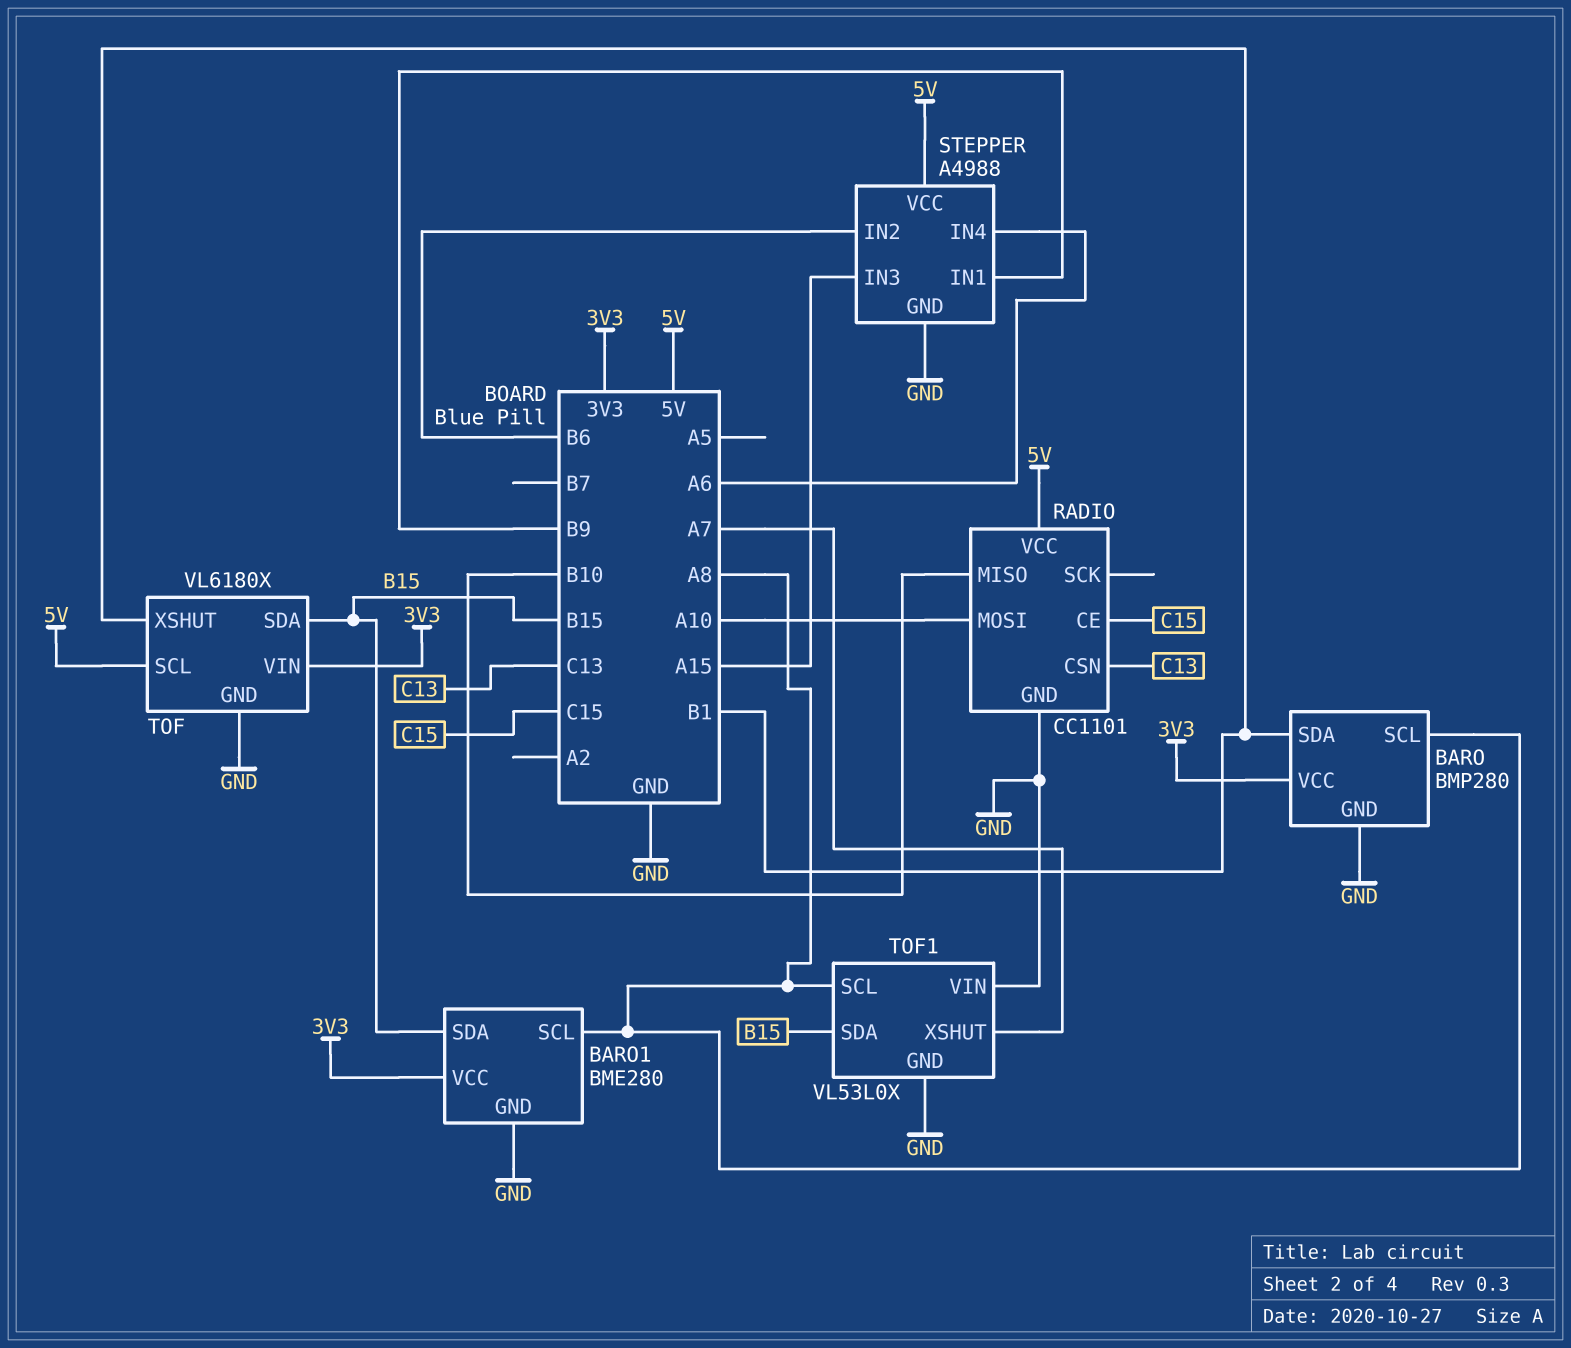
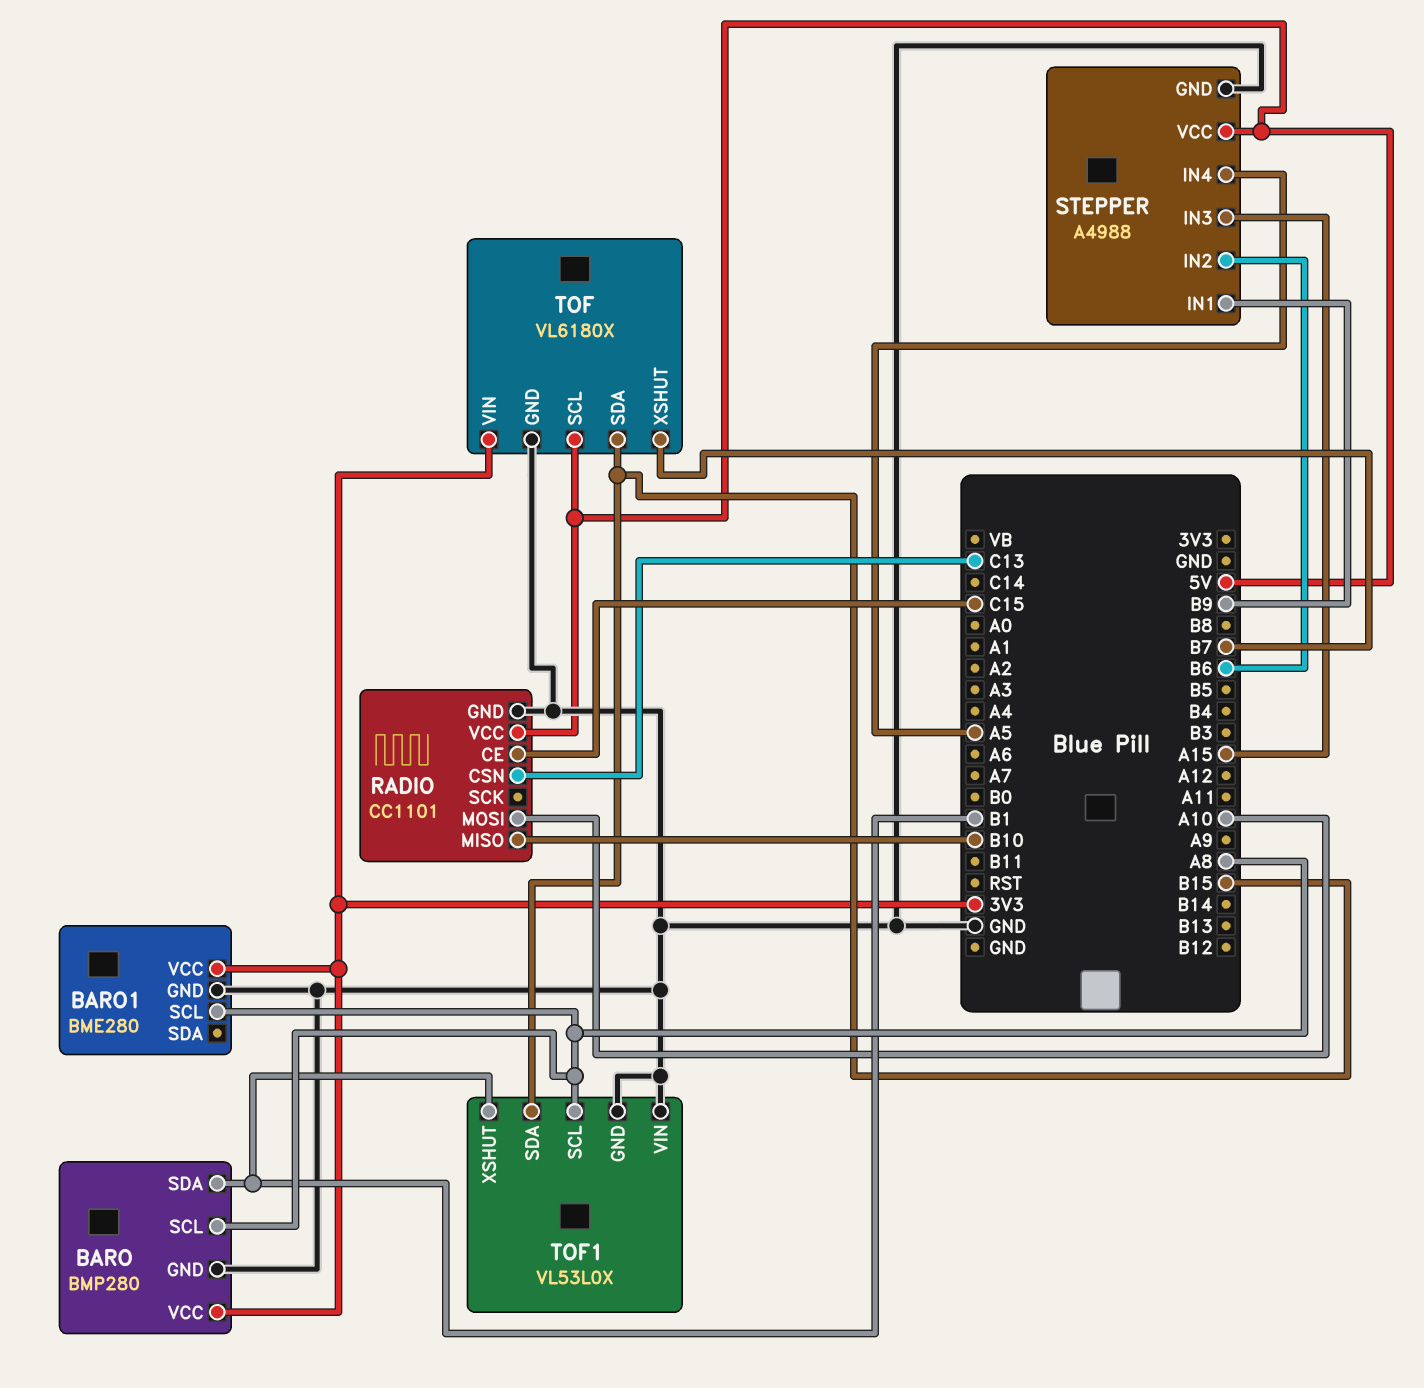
BARO1 pin SDA: B15 -> none
STEPPER pin IN4: A6 -> A5
TOF pin XSHUT: B1 -> B7
TOF1 pin XSHUT: A7 -> B1

